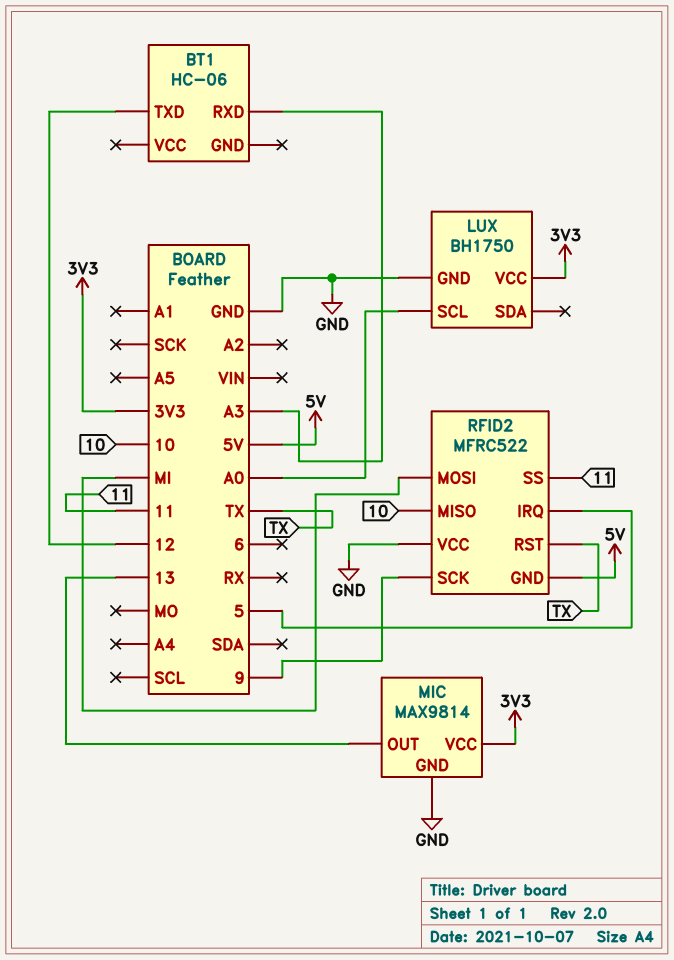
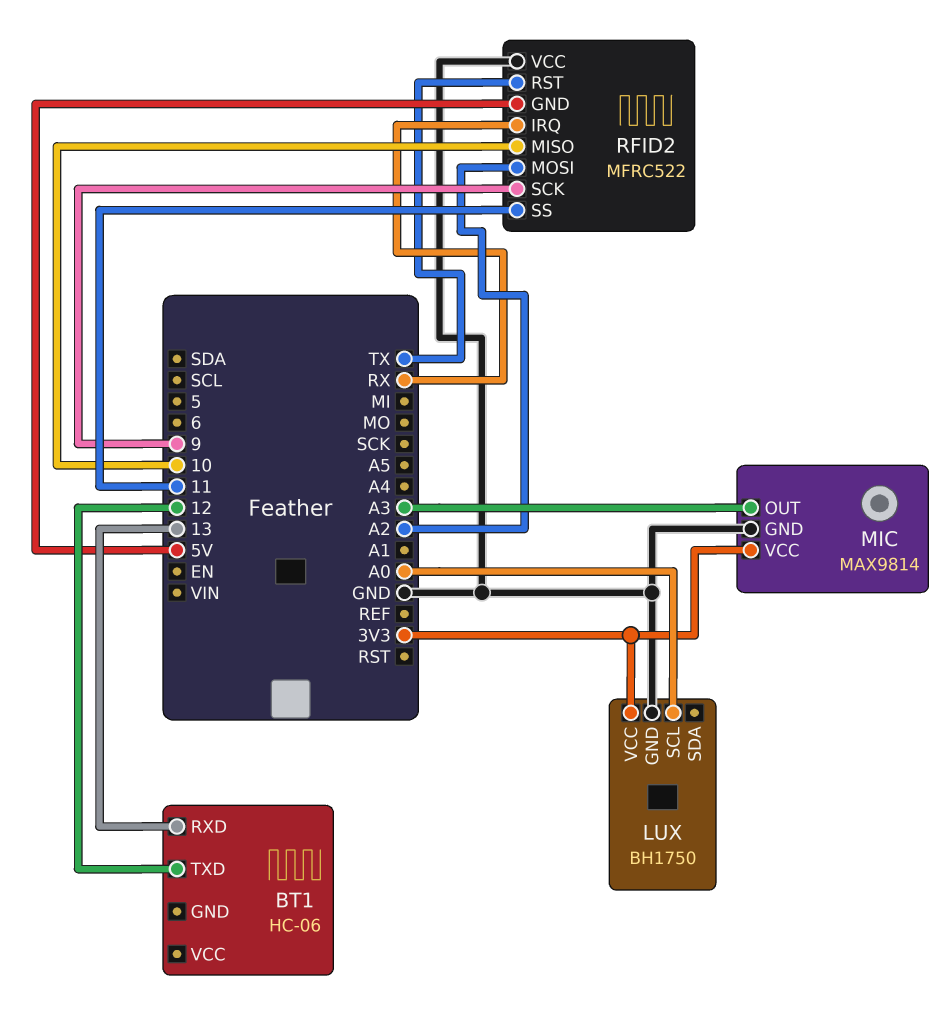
BT1 pin RXD: A3 -> 13
MIC pin OUT: 13 -> A3
RFID2 pin IRQ: 5 -> RX
RFID2 pin MOSI: MI -> A2

